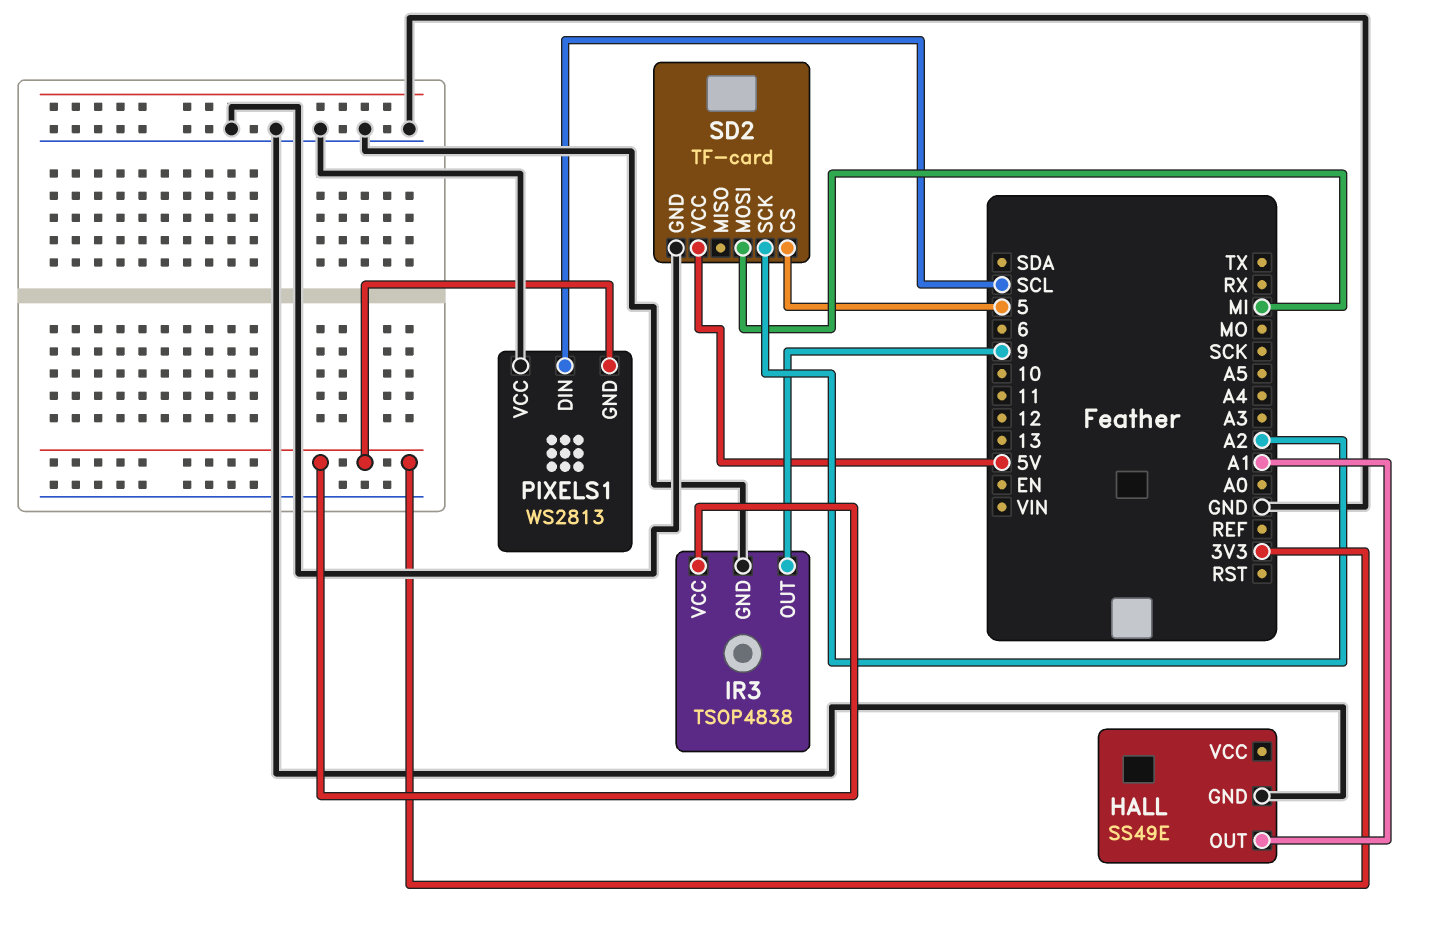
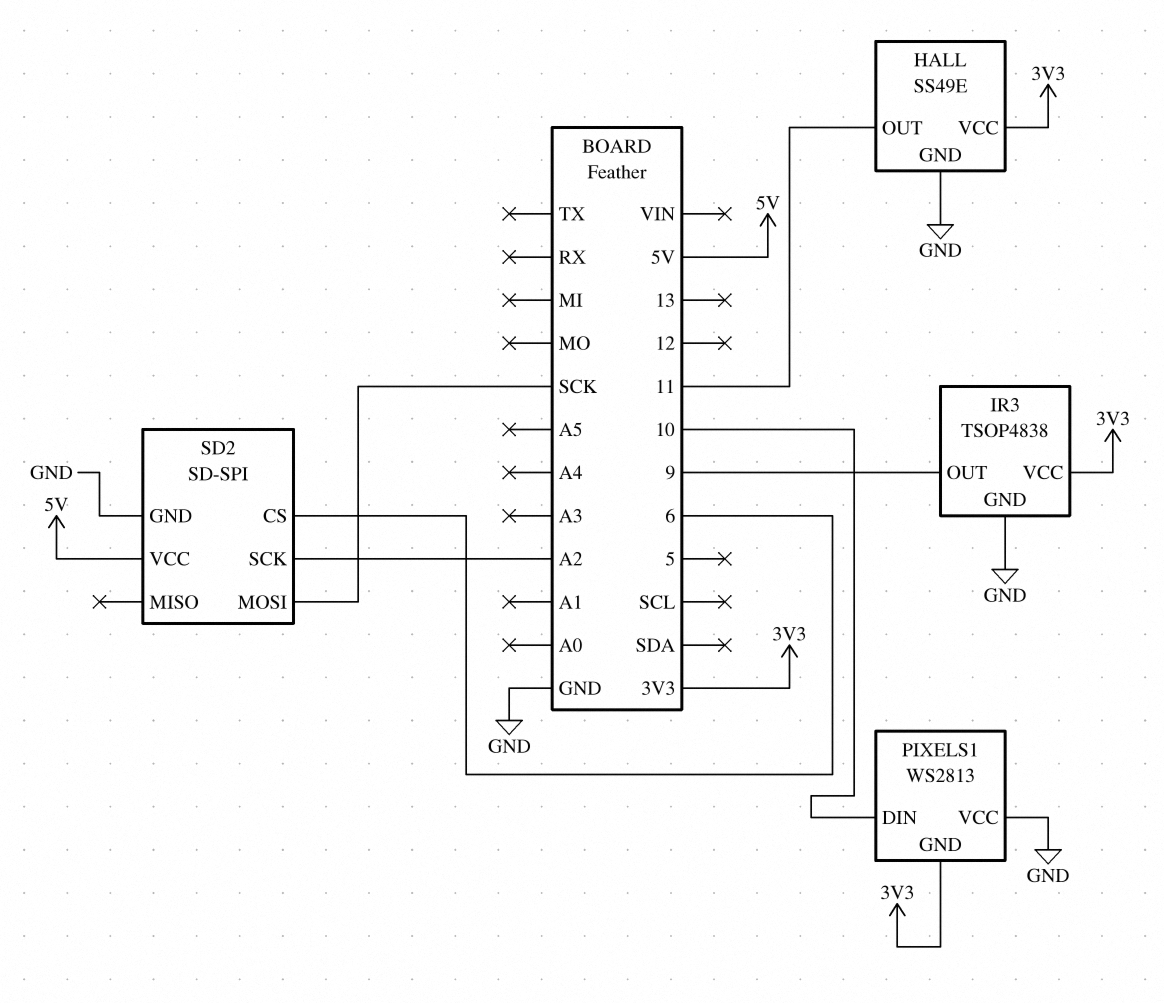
HALL pin OUT: A1 -> 11
HALL pin VCC: none -> 3V3
PIXELS1 pin DIN: SCL -> 10
SD2: TF-card -> SD-SPI
SD2 pin CS: 5 -> 6
SD2 pin MOSI: MI -> SCK

